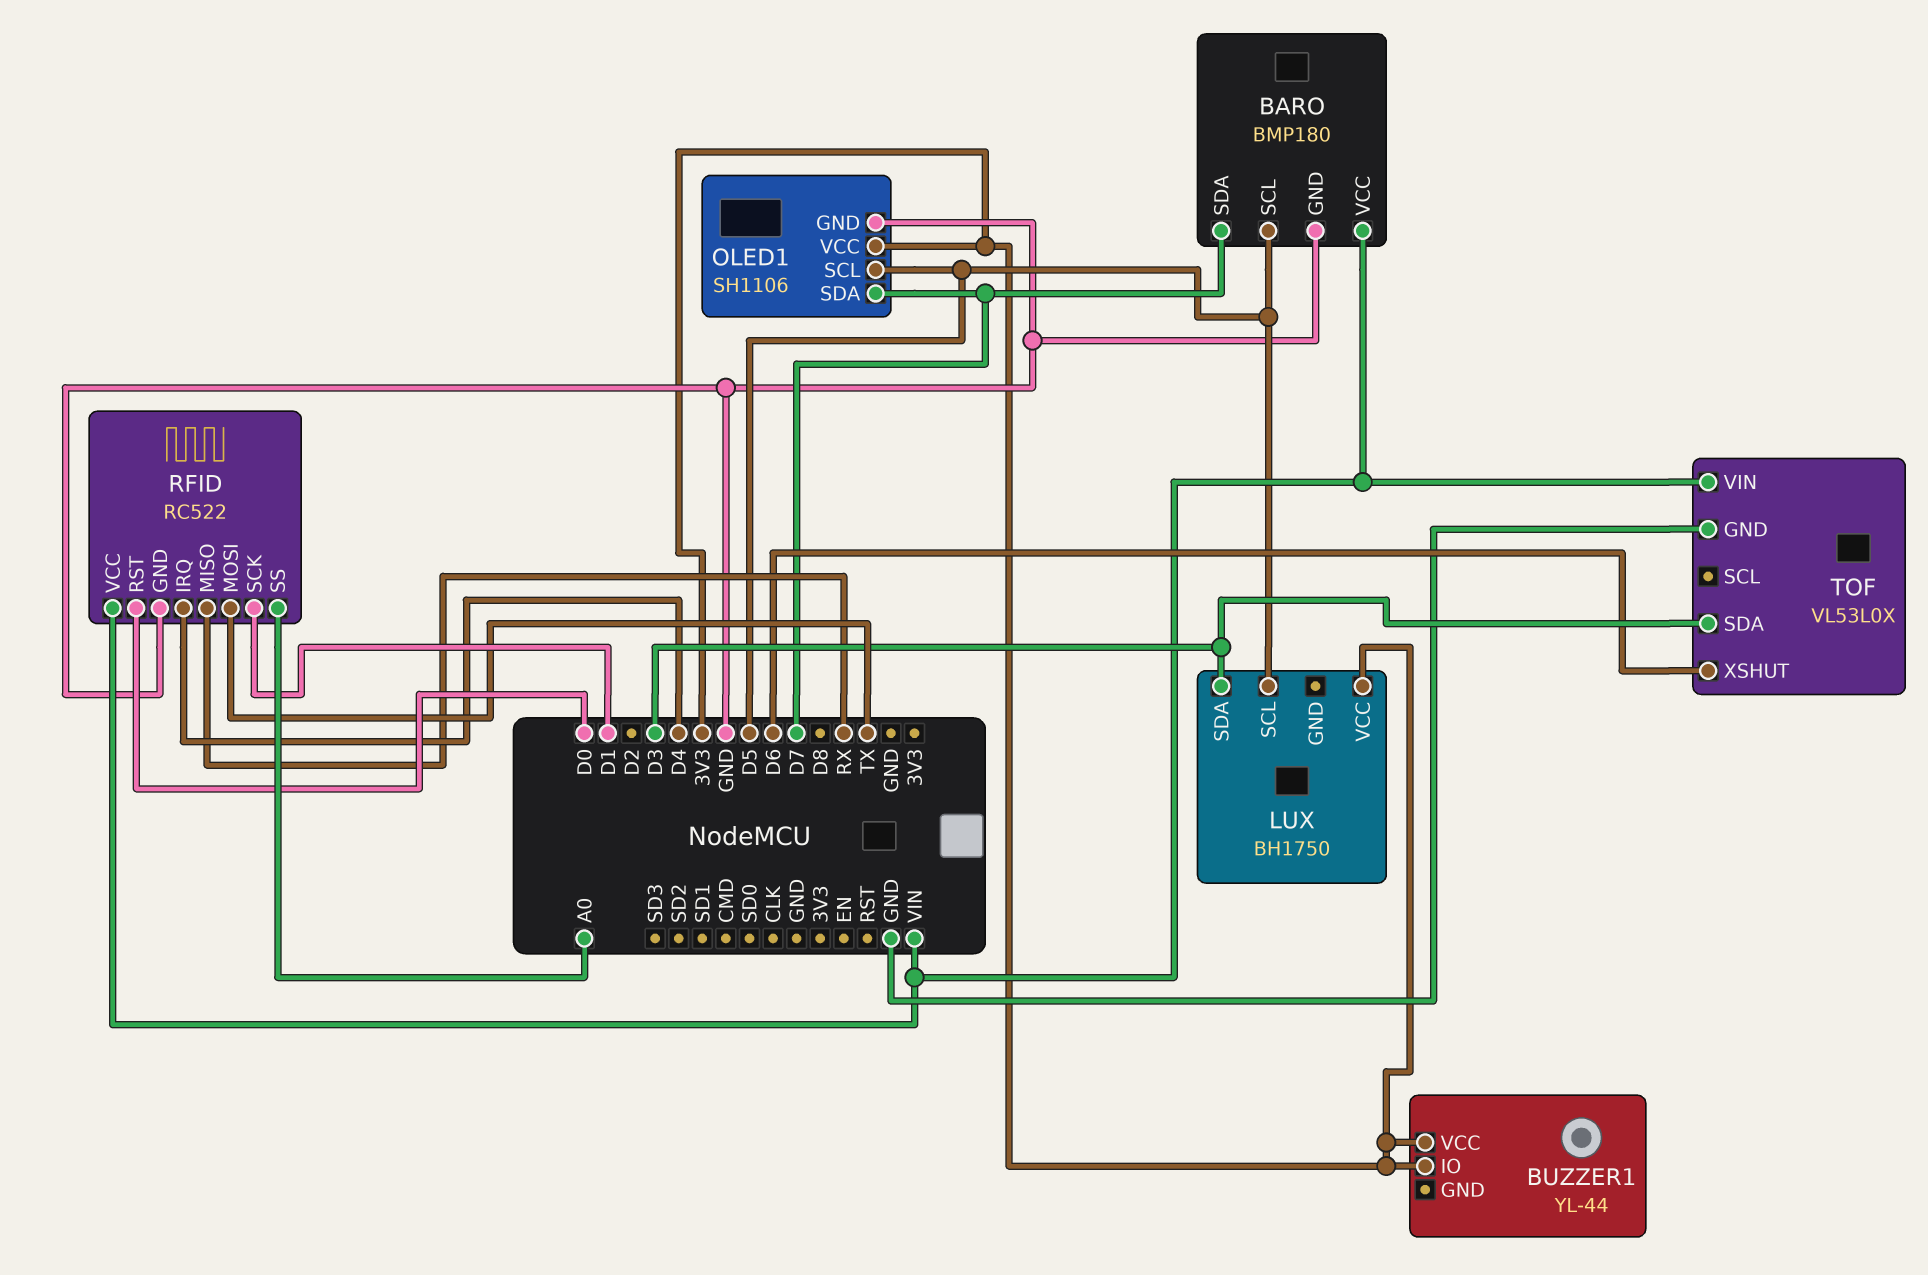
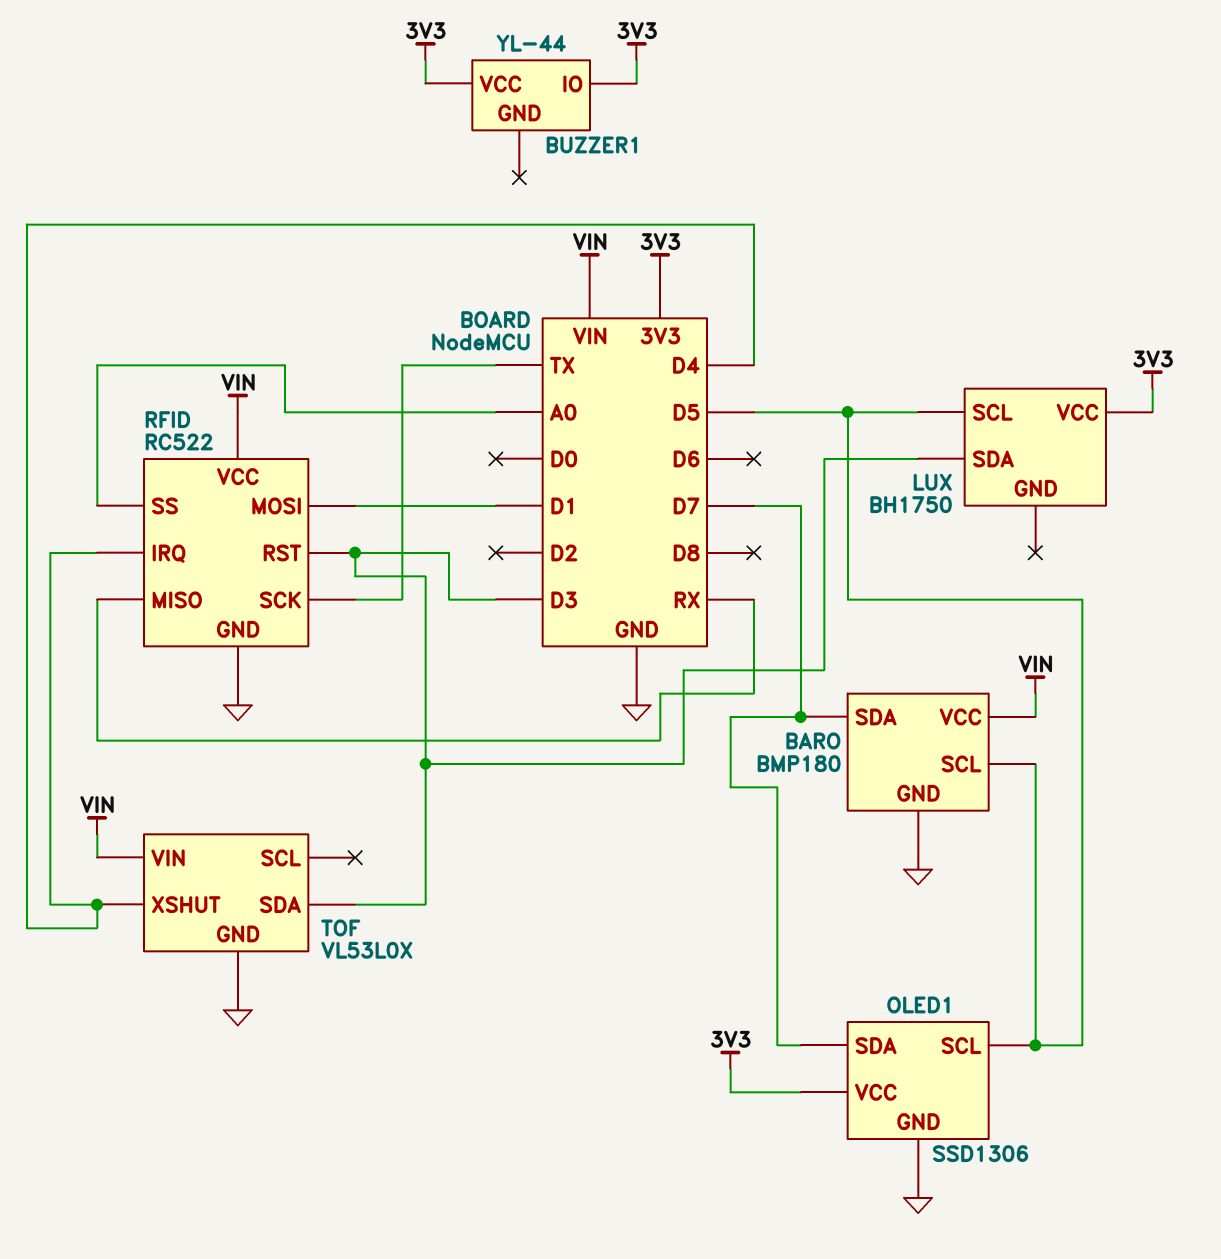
OLED1: SH1106 -> SSD1306
RFID pin MOSI: TX -> D1
RFID pin RST: D0 -> D3
RFID pin SCK: D1 -> TX
TOF pin XSHUT: D6 -> D4

